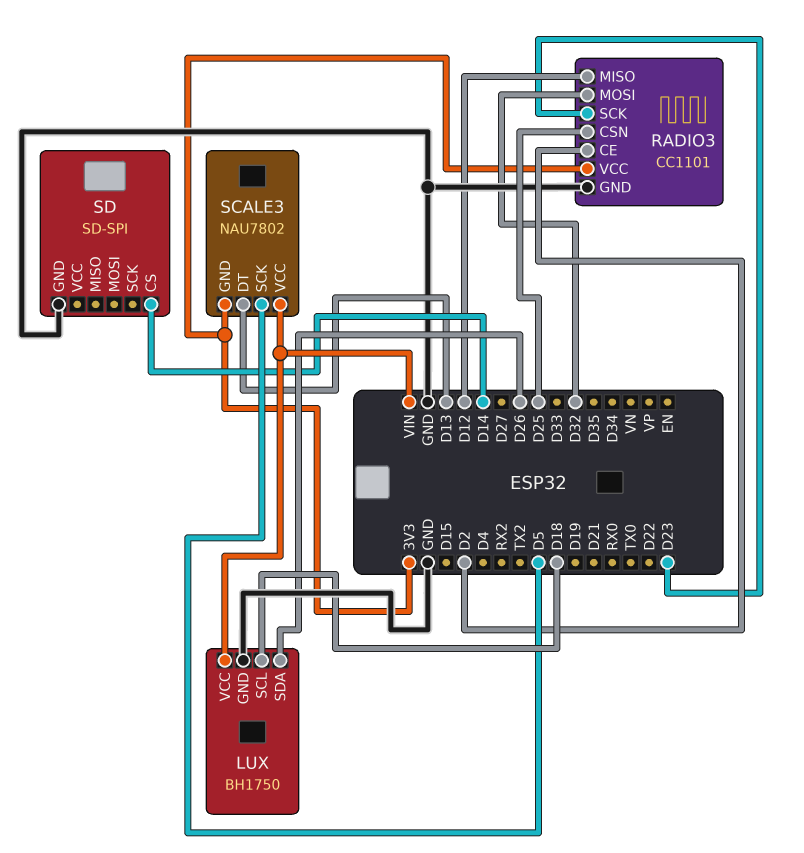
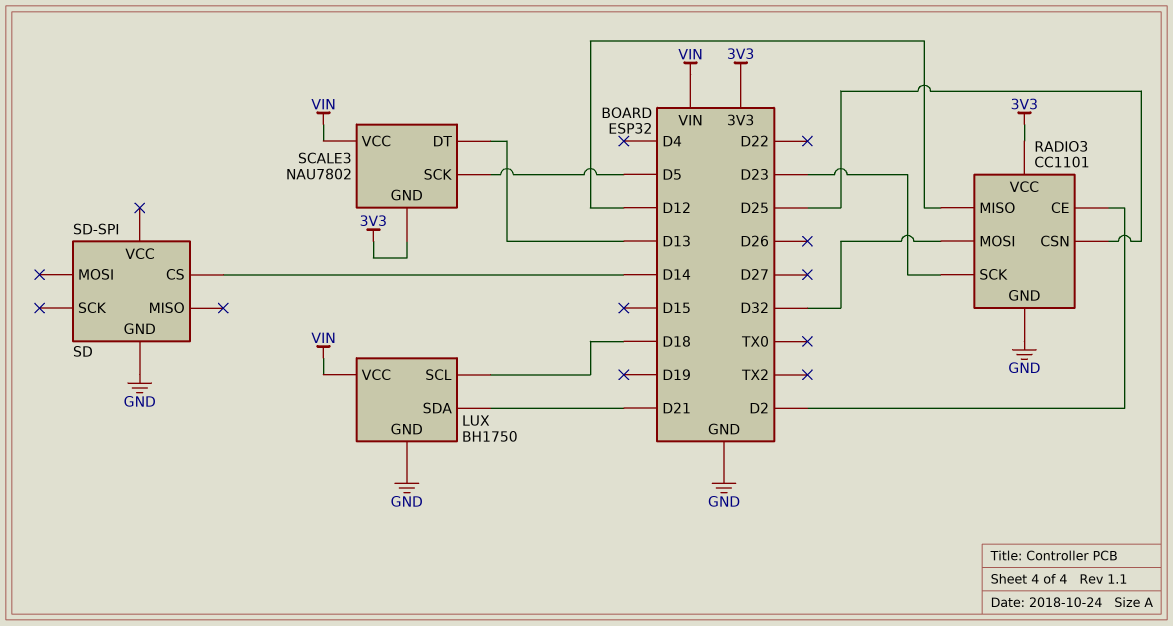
LUX pin SDA: D26 -> D21

